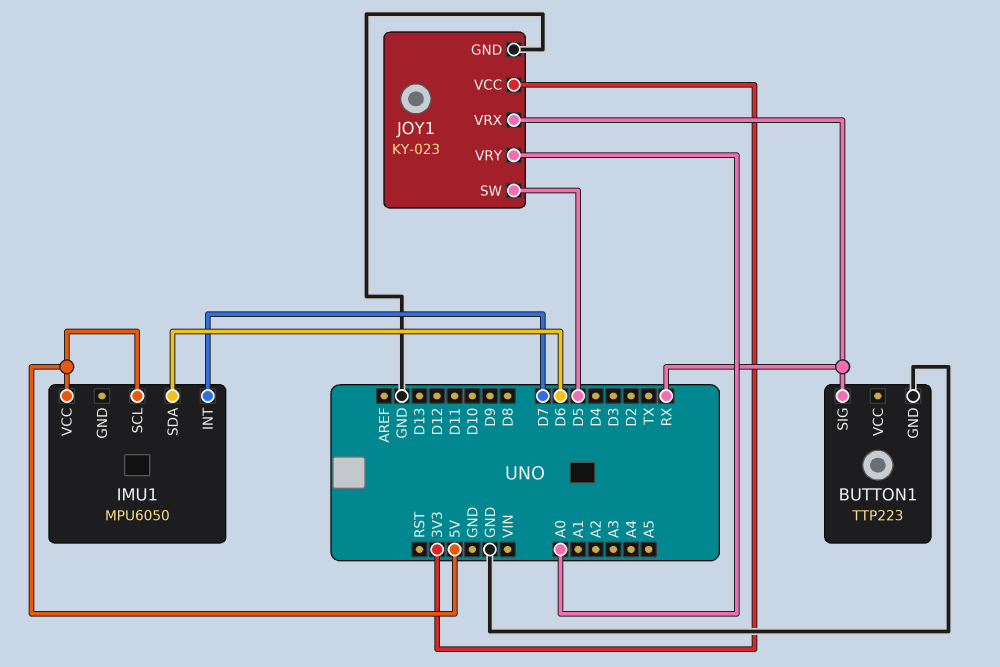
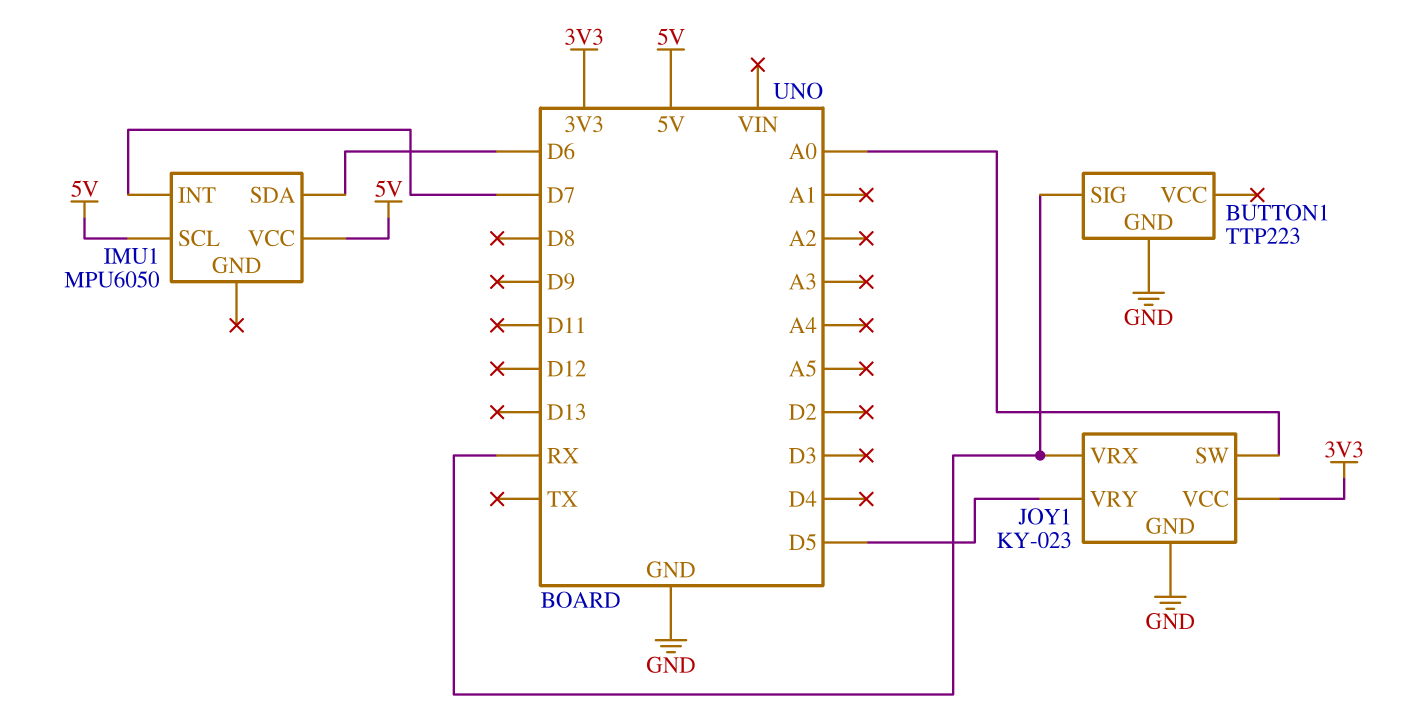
JOY1 pin SW: D5 -> A0
JOY1 pin VRY: A0 -> D5

